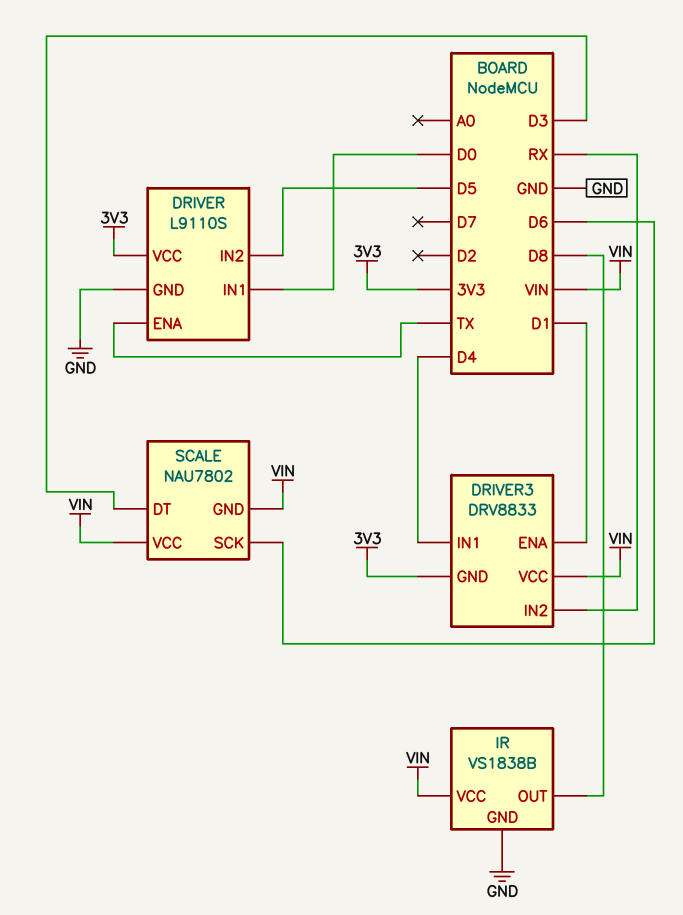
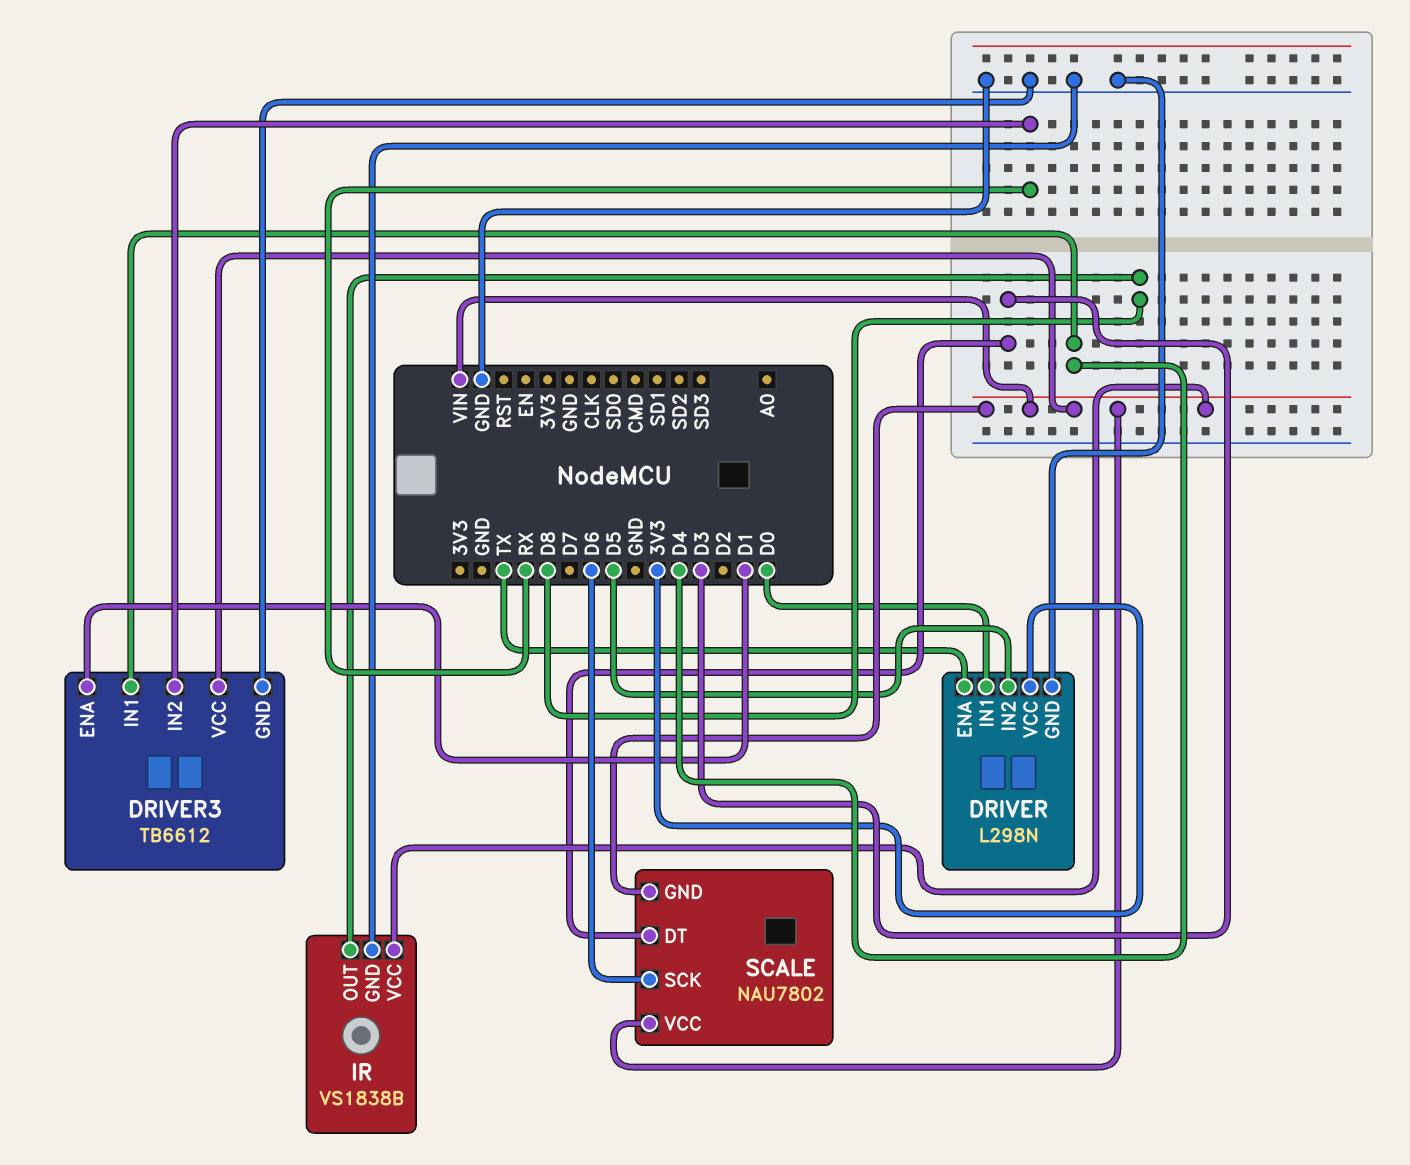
DRIVER: L9110S -> L298N
DRIVER3: DRV8833 -> TB6612
DRIVER3 pin GND: 3V3 -> GND

